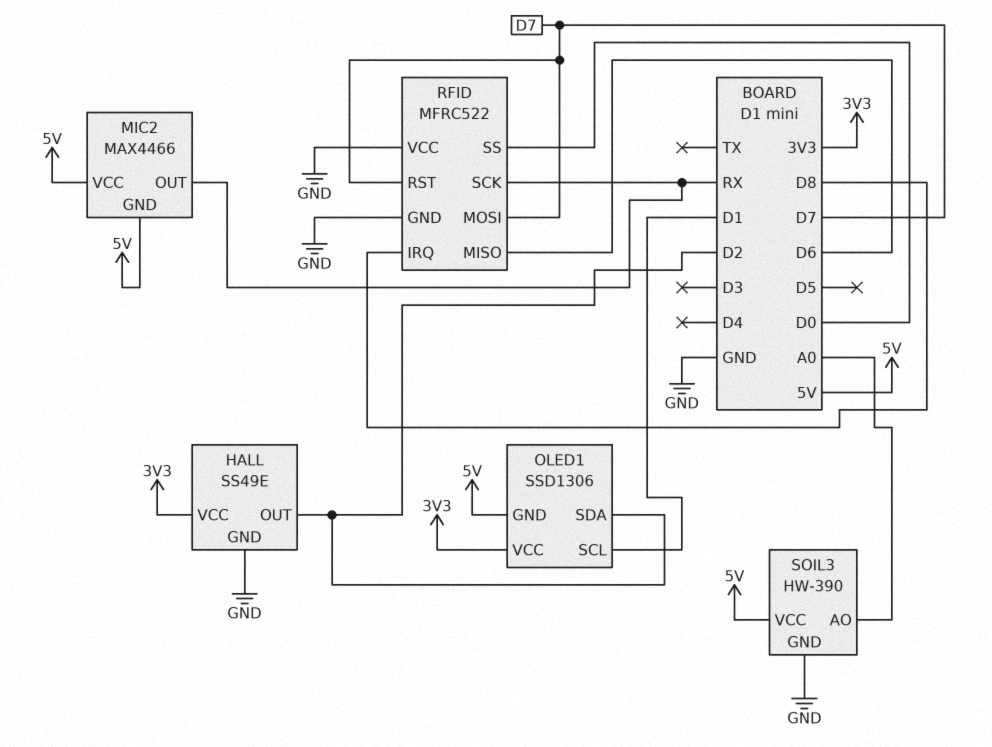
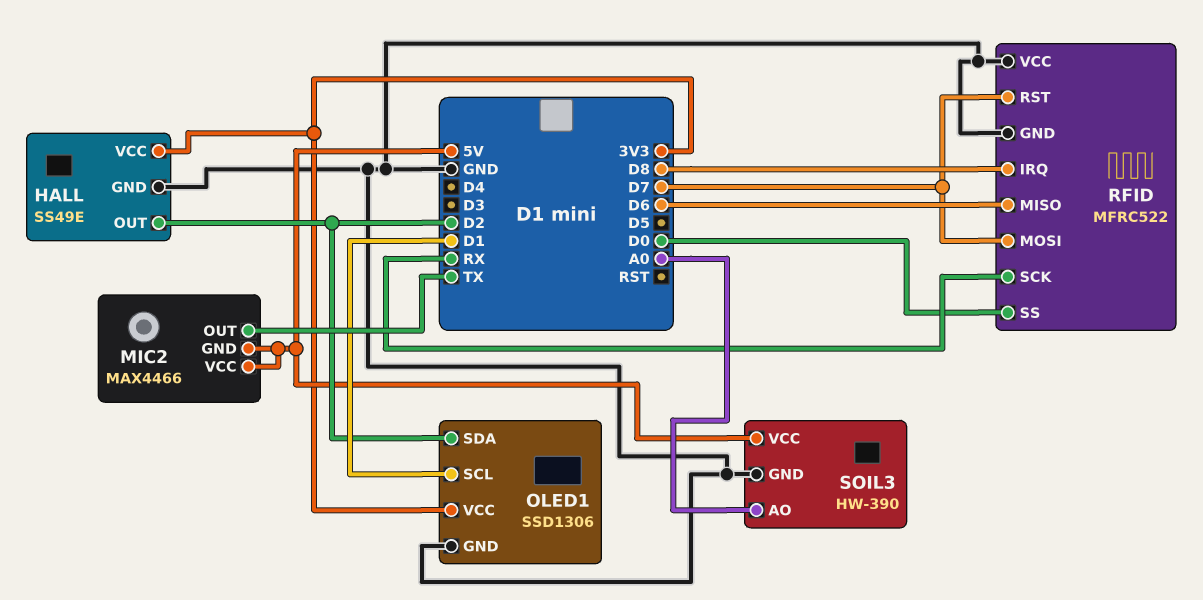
MIC2 pin OUT: RX -> TX
OLED1 pin GND: 5V -> GND

